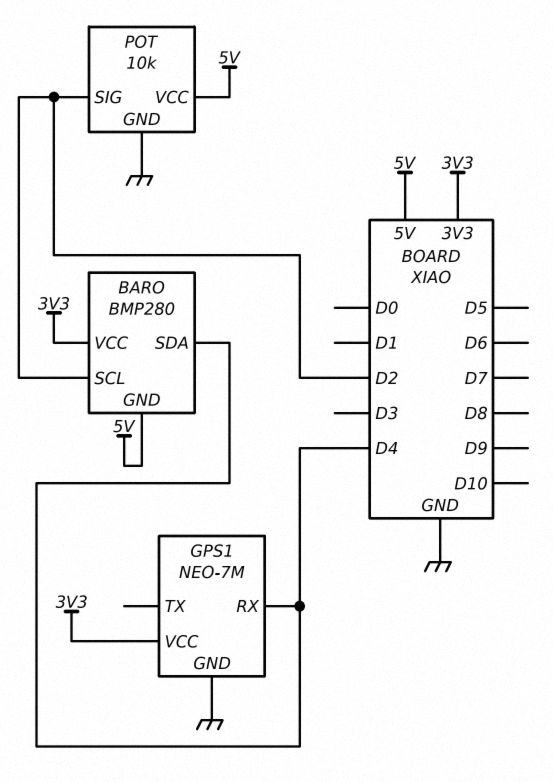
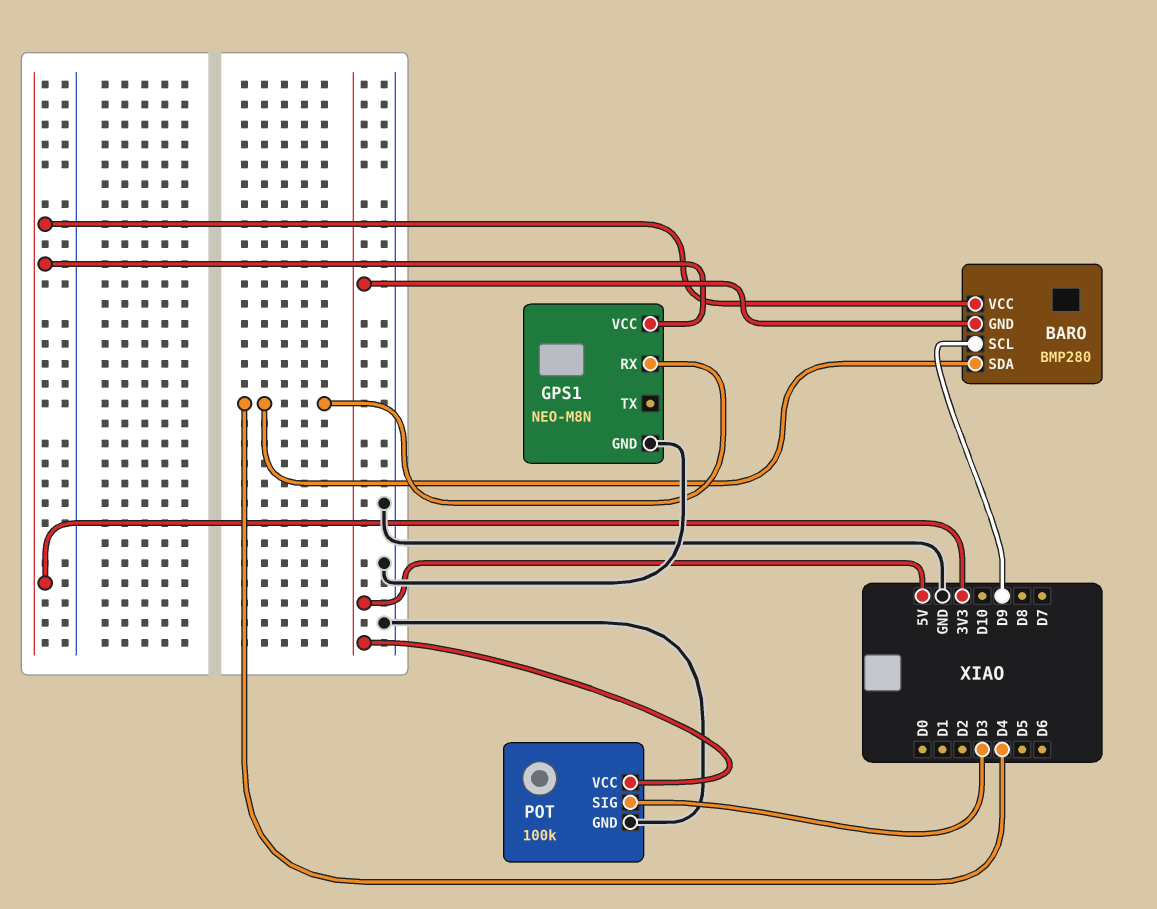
BARO pin SCL: D2 -> D9
GPS1: NEO-7M -> NEO-M8N
POT: 10k -> 100k
POT pin SIG: D2 -> D3

